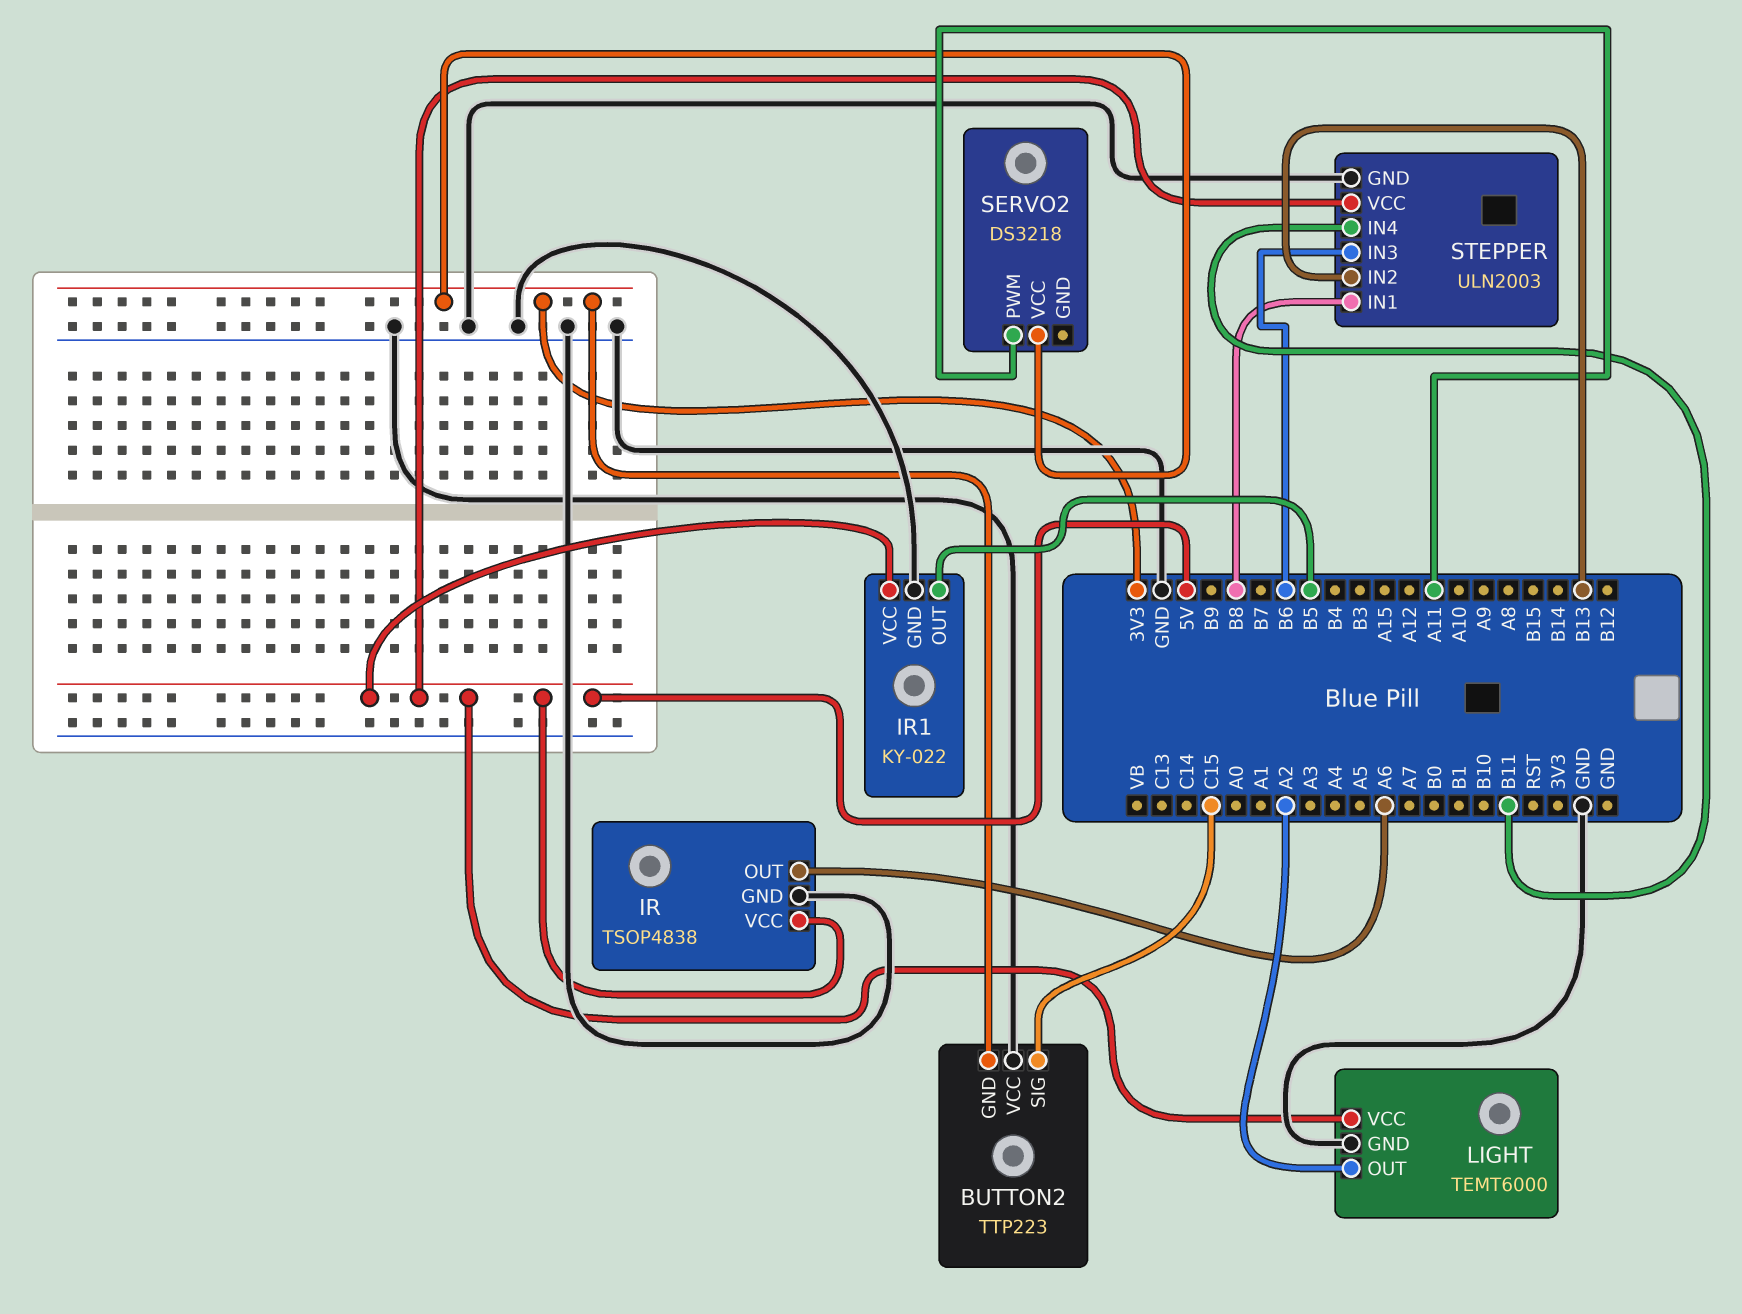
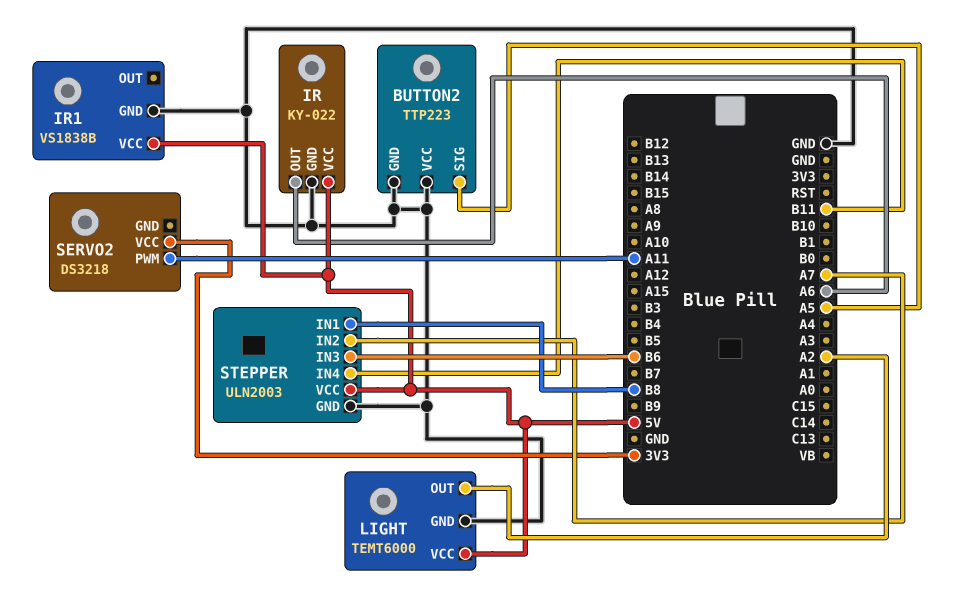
BUTTON2 pin GND: 3V3 -> GND
BUTTON2 pin SIG: C15 -> A5
IR: TSOP4838 -> KY-022
IR1: KY-022 -> VS1838B
IR1 pin OUT: B5 -> none
STEPPER pin IN2: B13 -> A7

